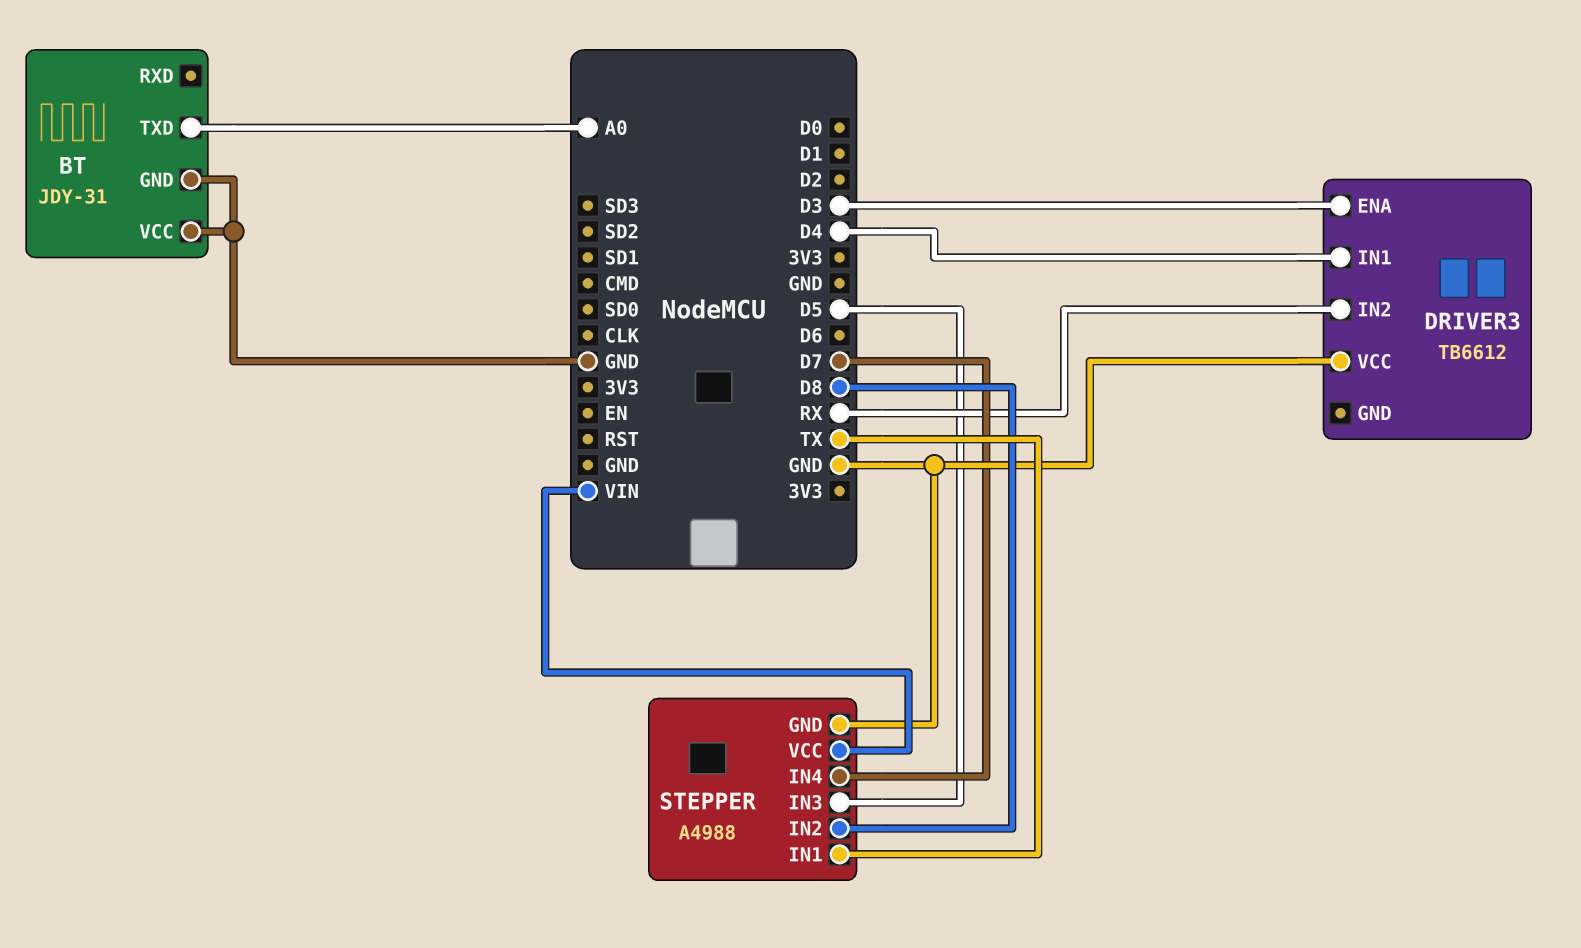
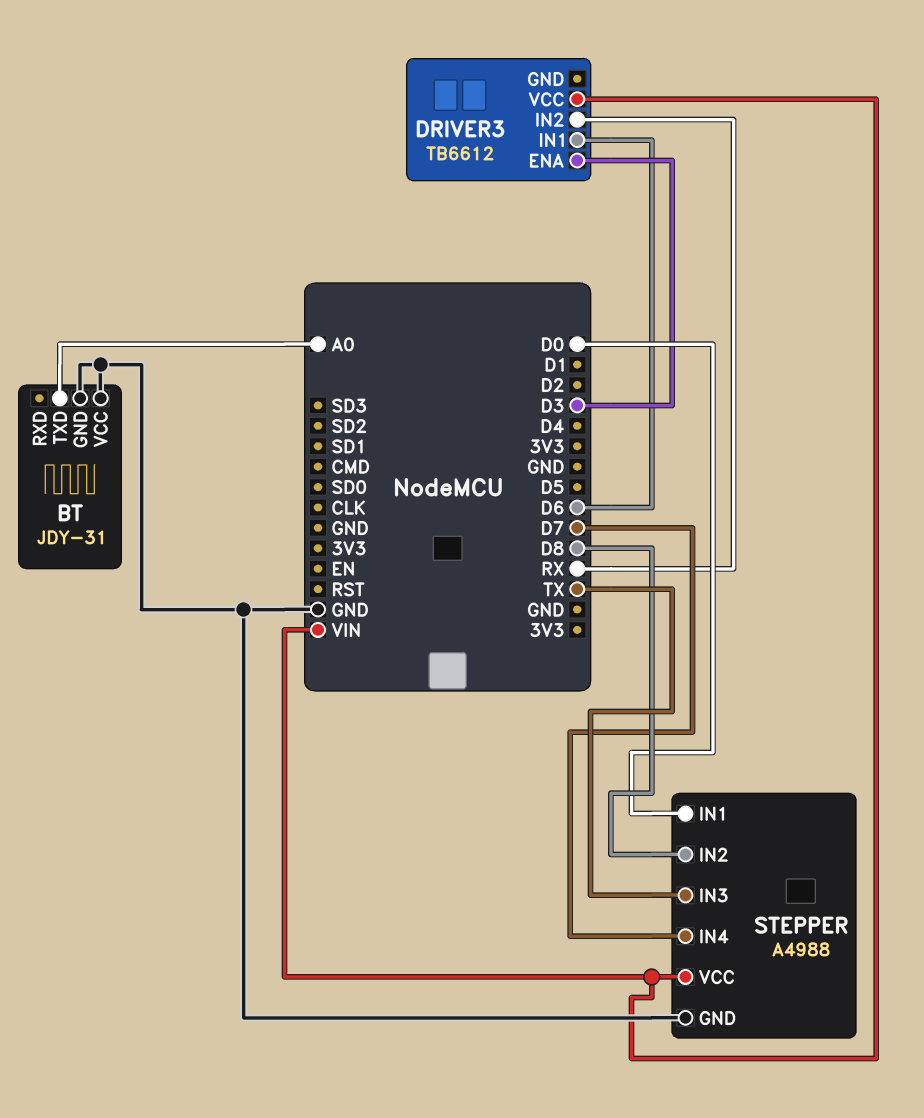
DRIVER3 pin IN1: D4 -> D6
DRIVER3 pin VCC: GND -> VIN
STEPPER pin IN1: TX -> D0
STEPPER pin IN3: D5 -> TX

